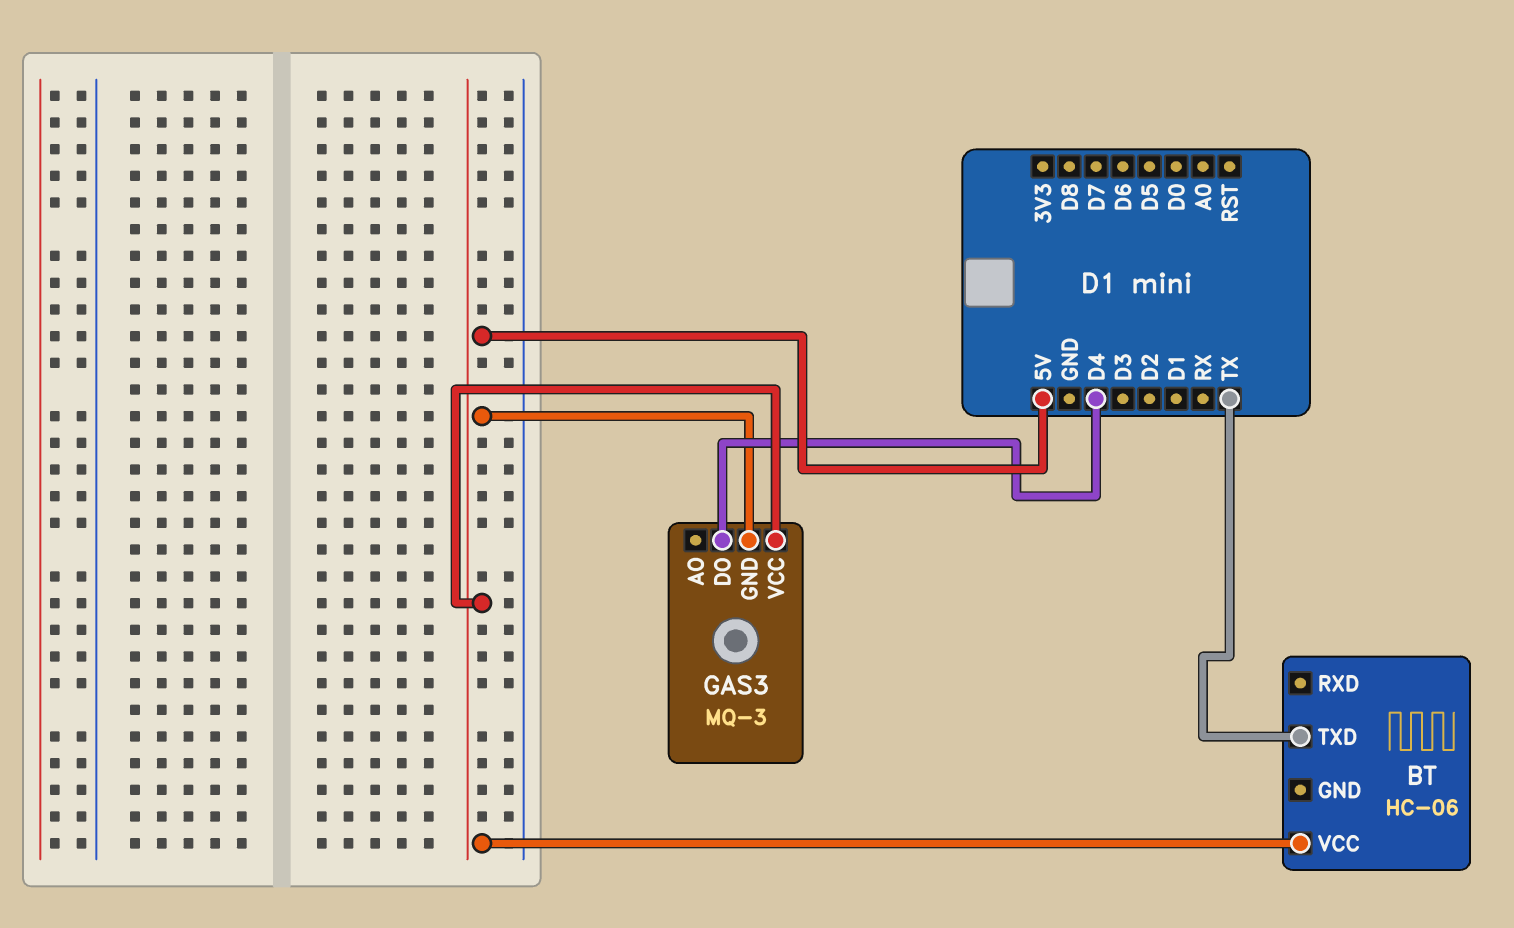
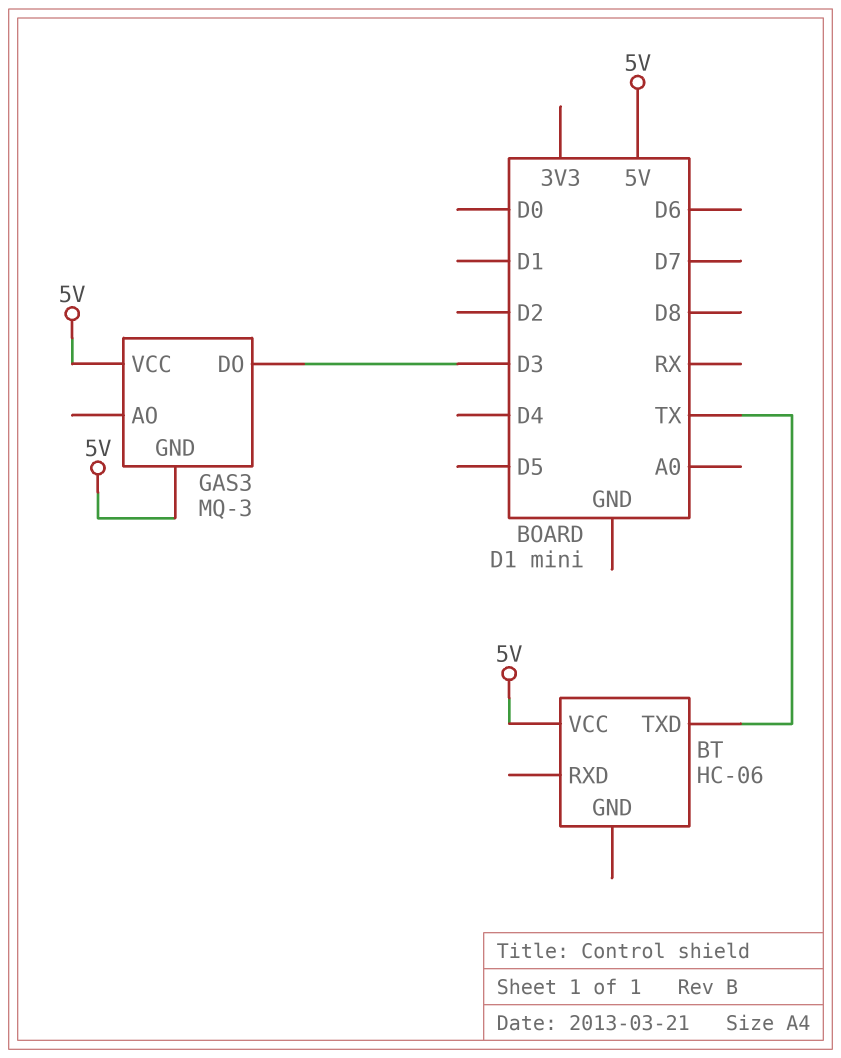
GAS3 pin DO: D4 -> D3

